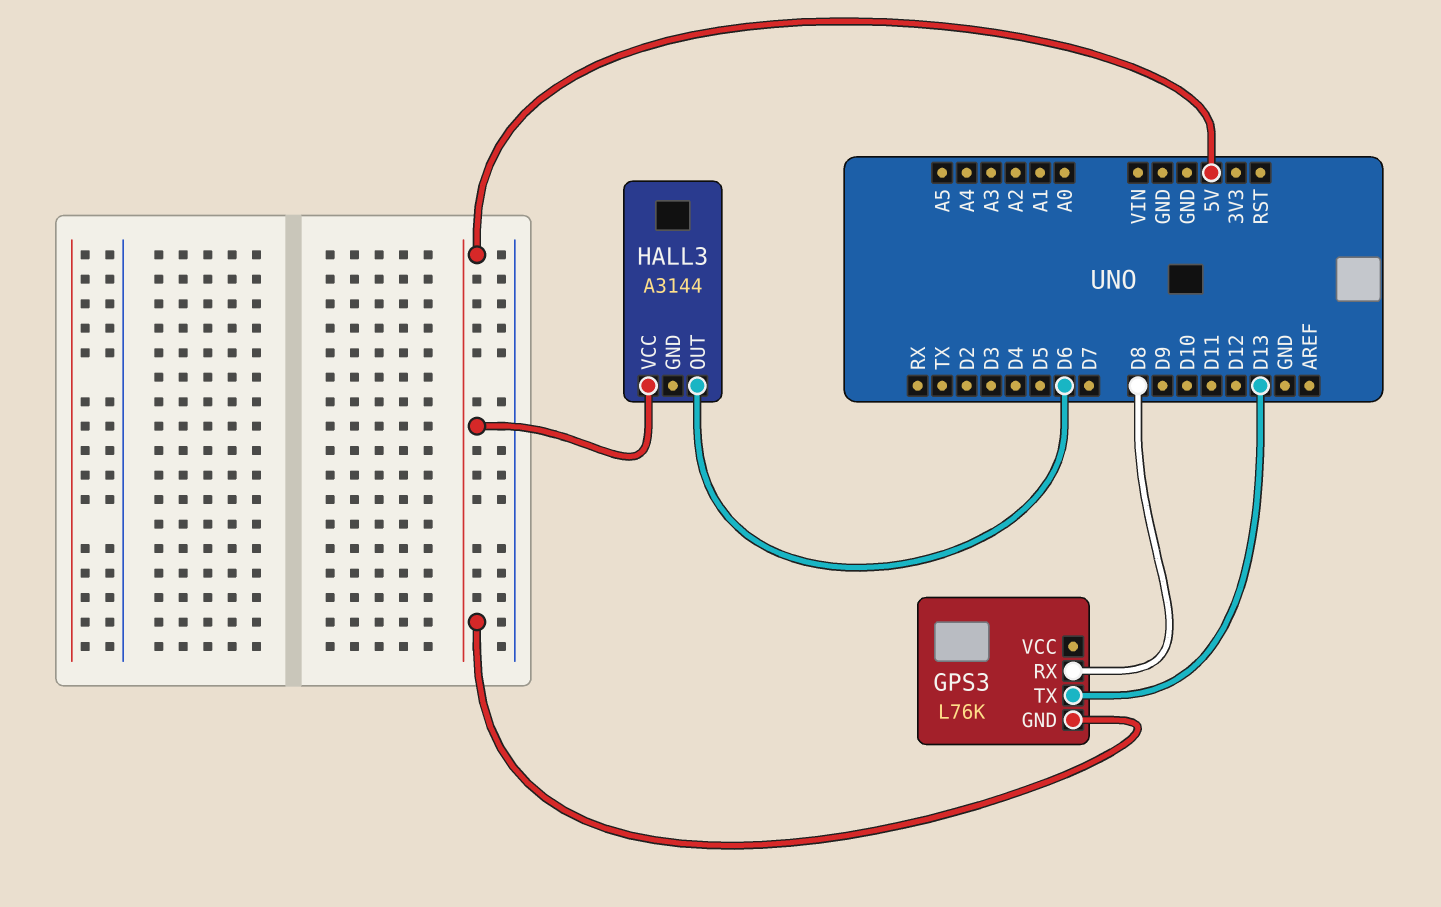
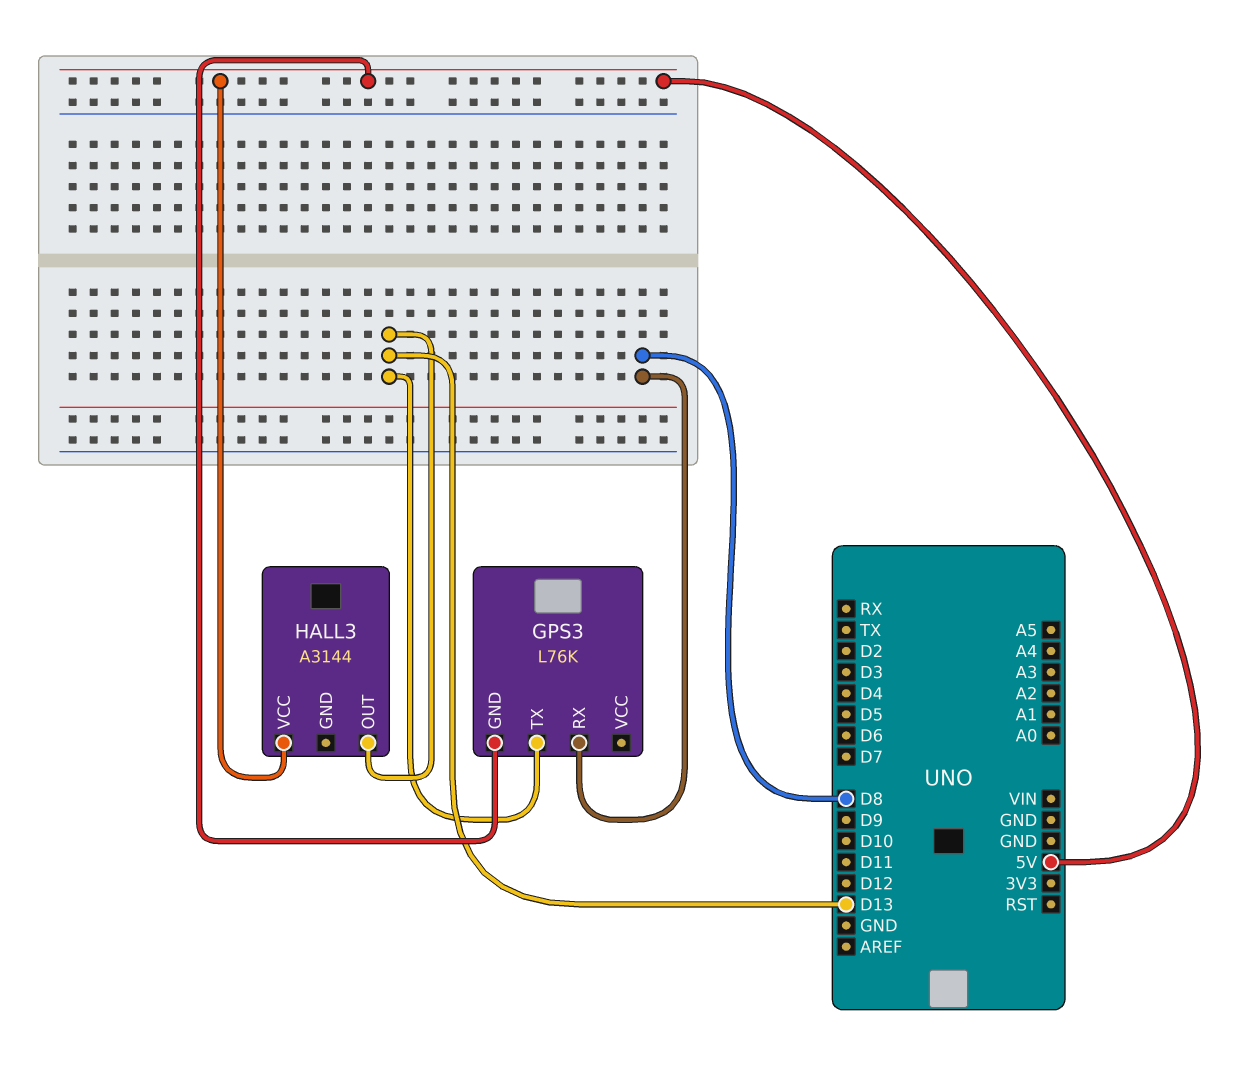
HALL3 pin OUT: D6 -> D13

